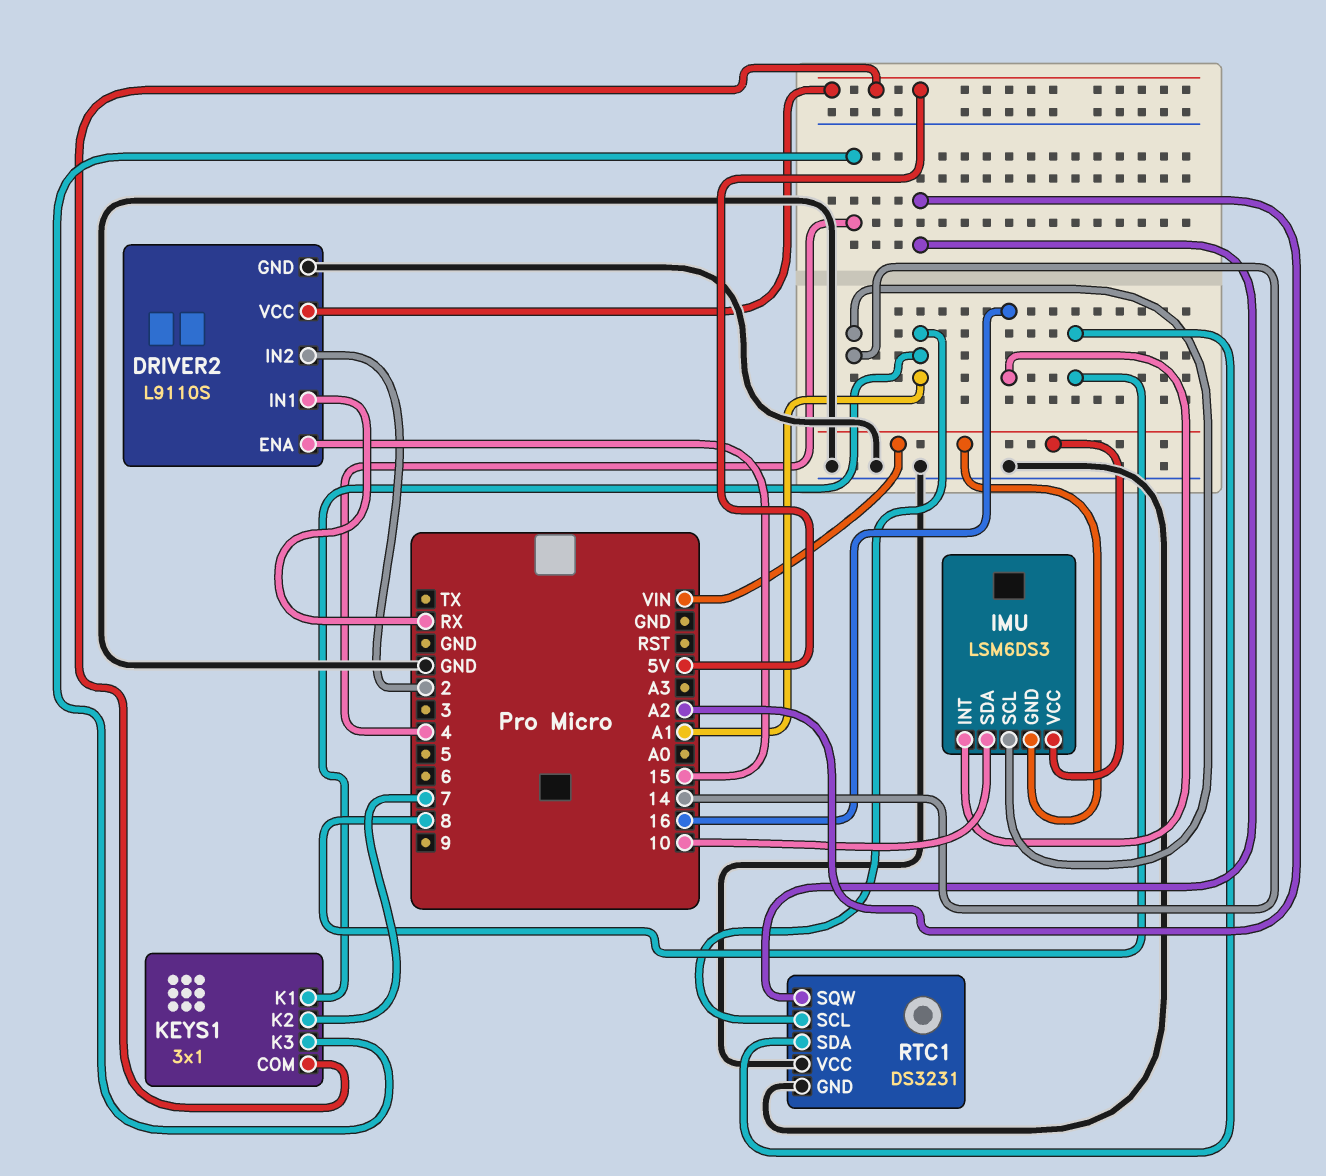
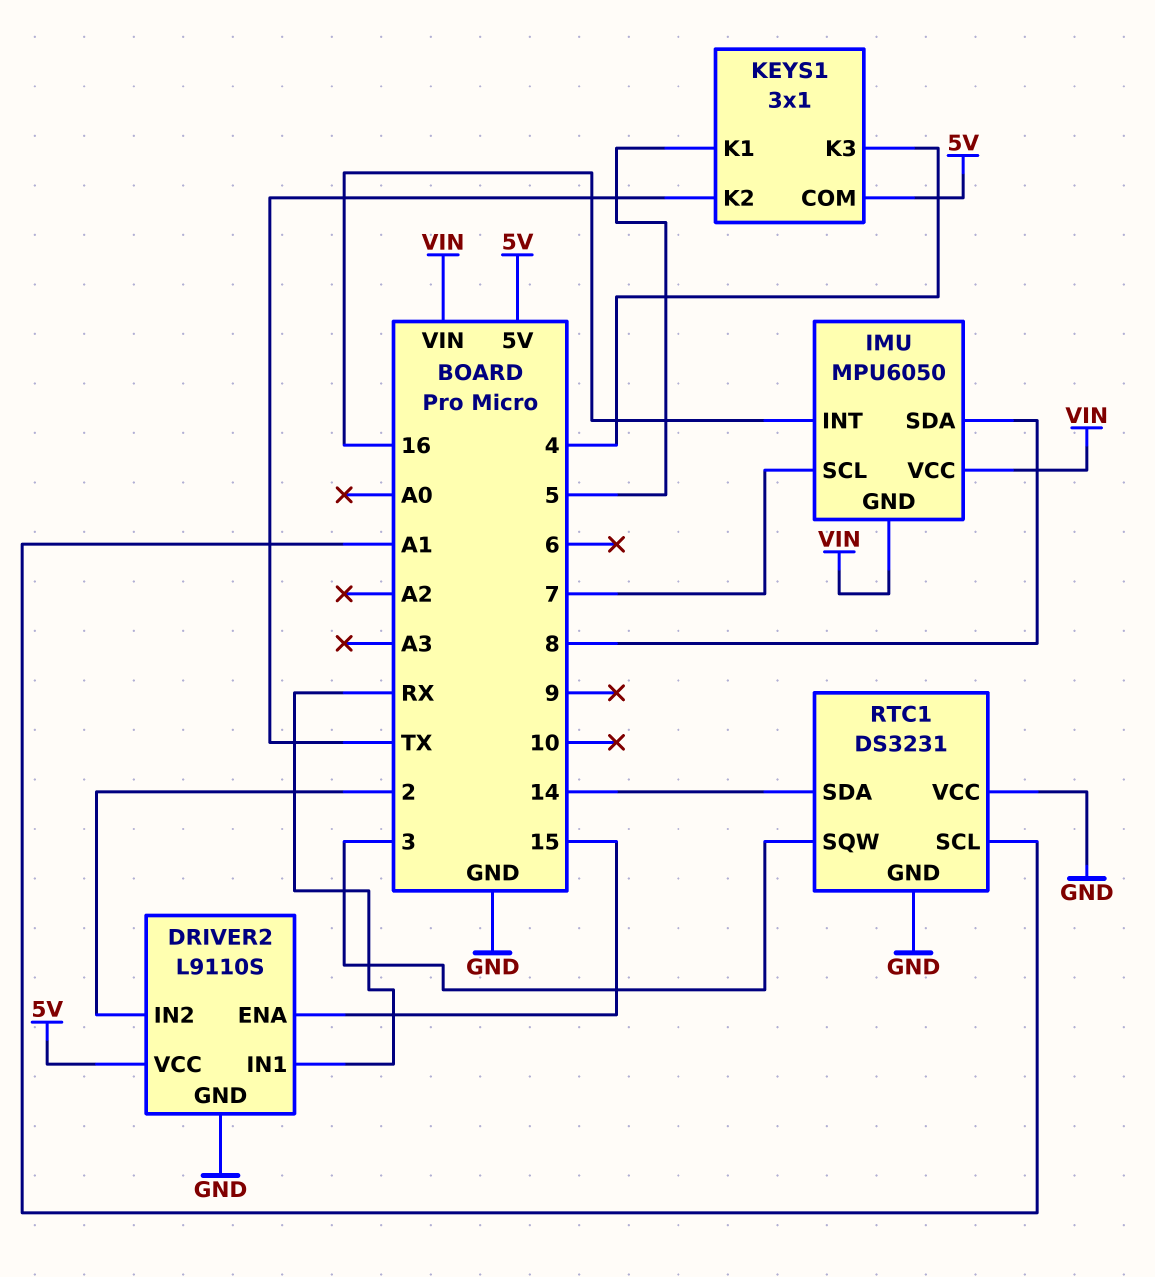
IMU: LSM6DS3 -> MPU6050
IMU pin SCL: 14 -> 7
IMU pin SDA: 10 -> 8
KEYS1 pin K1: A1 -> 5
KEYS1 pin K2: 7 -> TX
RTC1 pin SDA: 8 -> 14
RTC1 pin SQW: A2 -> 3

